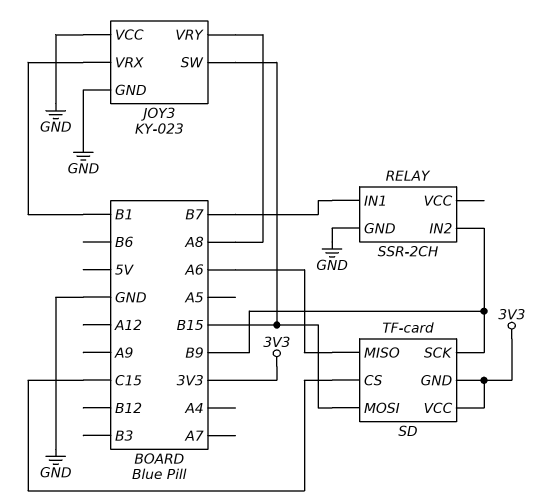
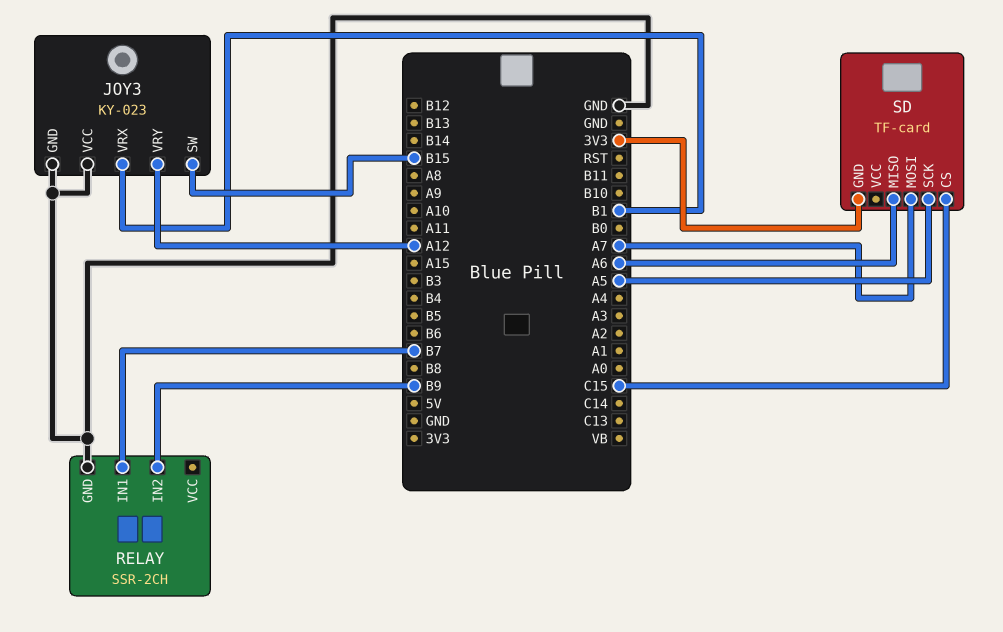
JOY3 pin VRY: A8 -> A12
SD pin MOSI: B15 -> A7
SD pin SCK: B9 -> A5
SD pin VCC: 3V3 -> none

